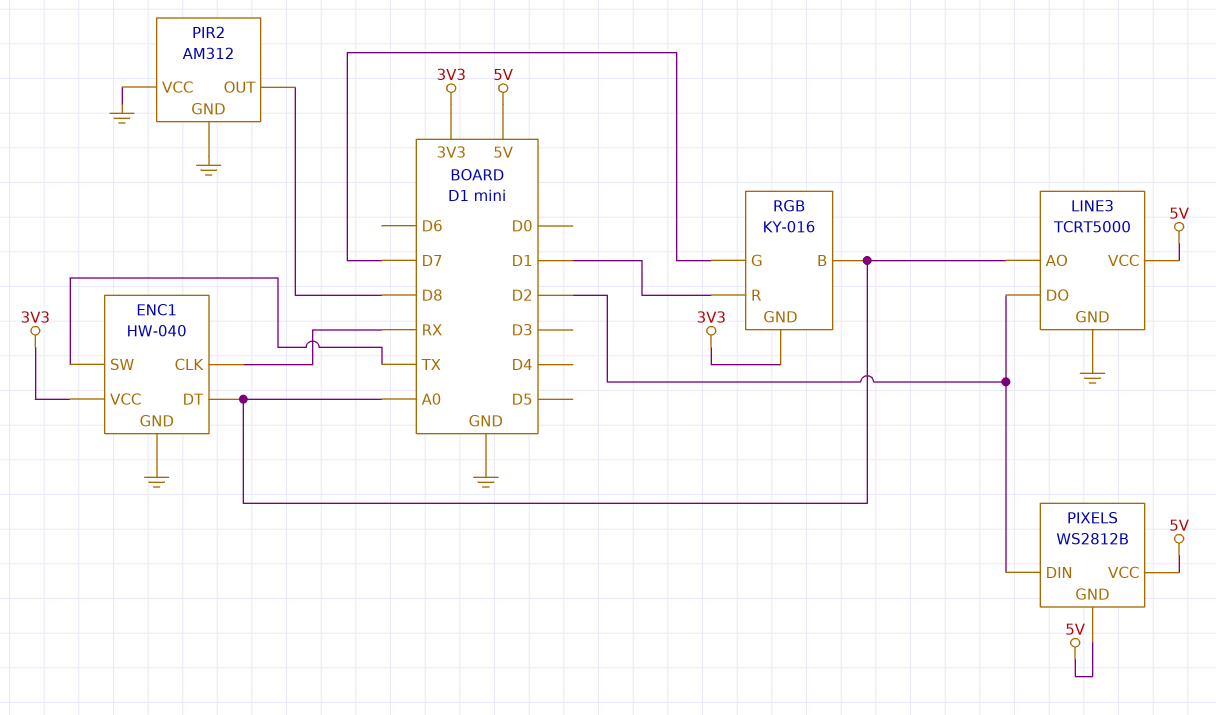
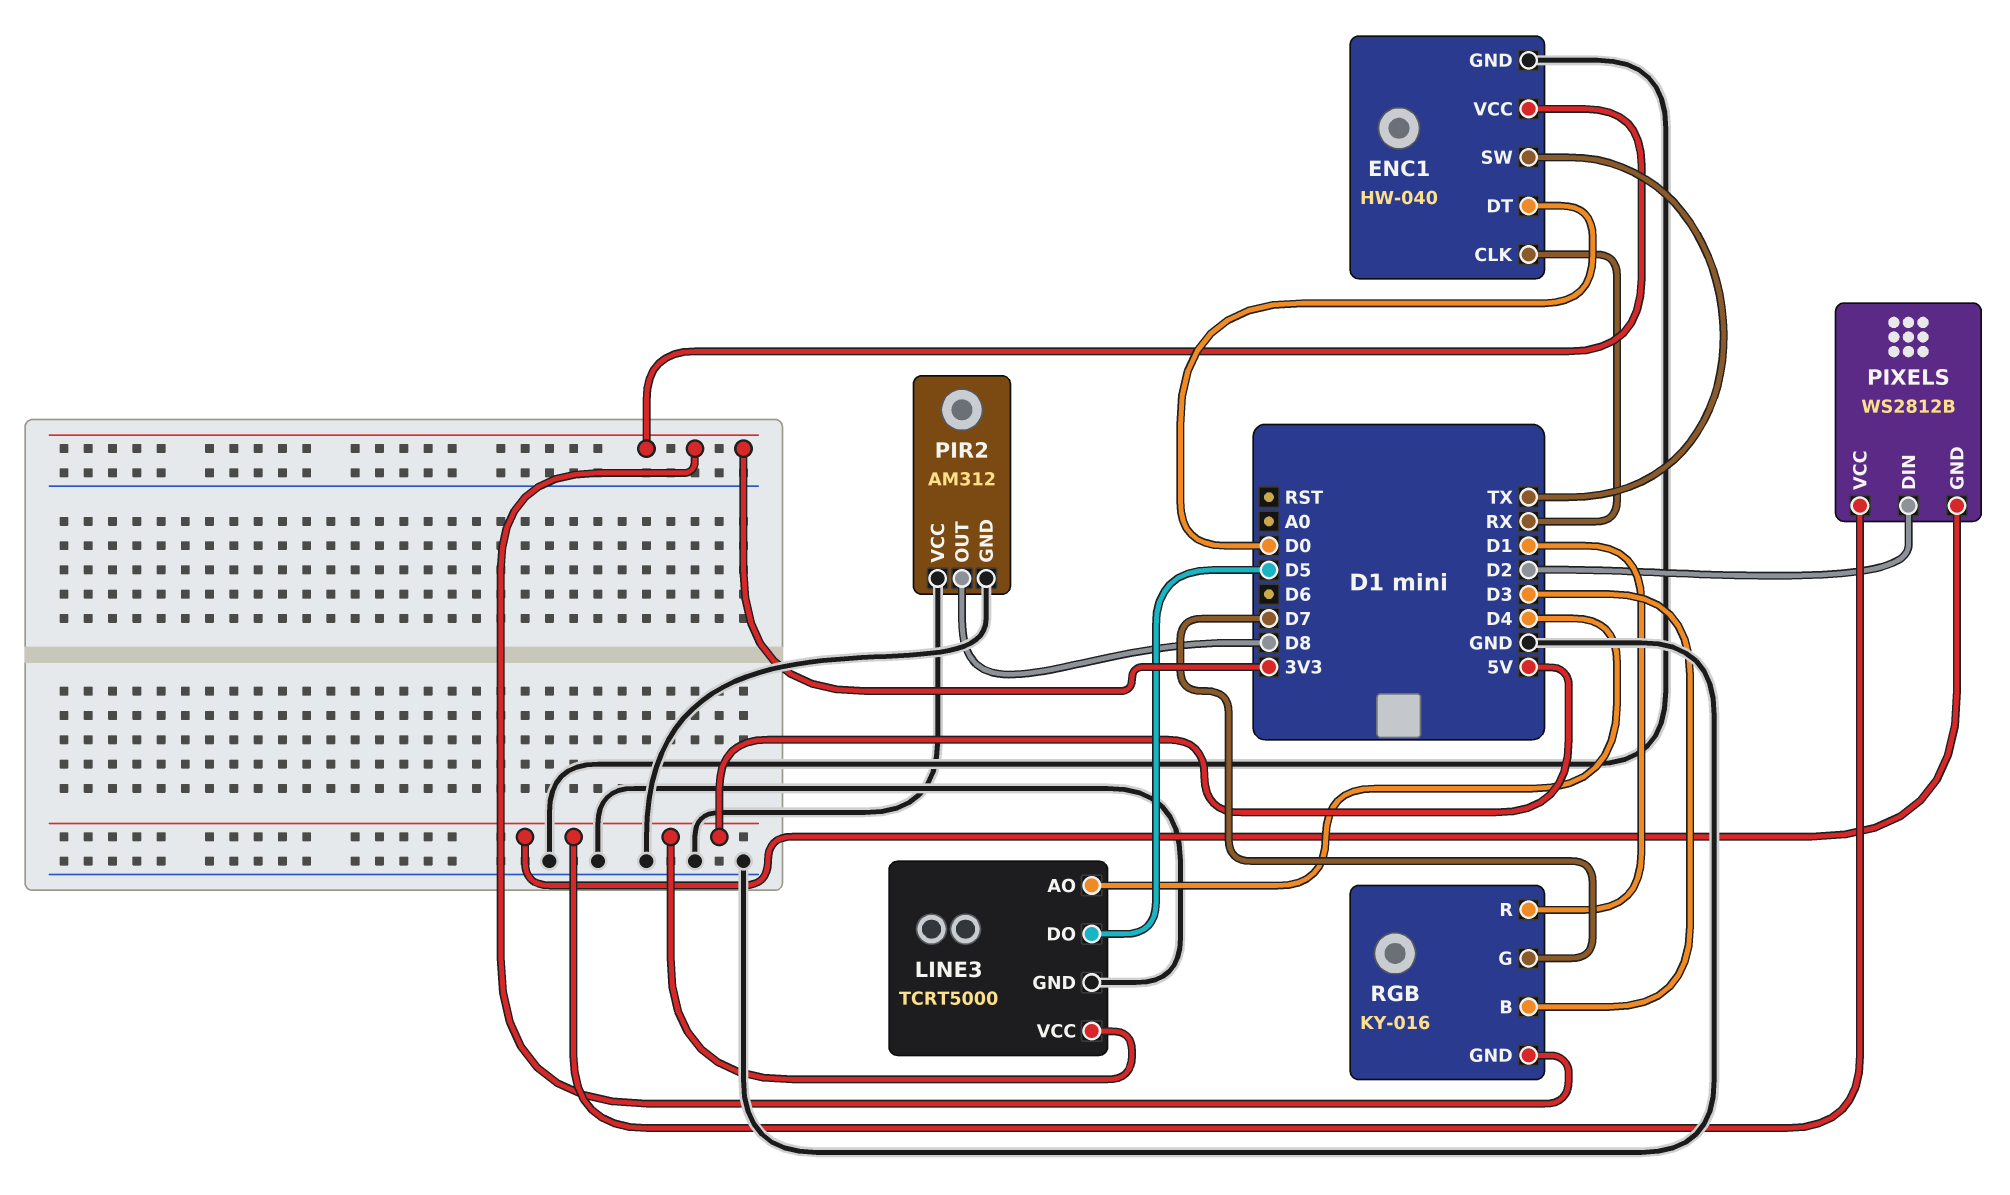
ENC1 pin DT: A0 -> D0
LINE3 pin AO: A0 -> D4
LINE3 pin DO: D2 -> D5
RGB pin B: A0 -> D3

